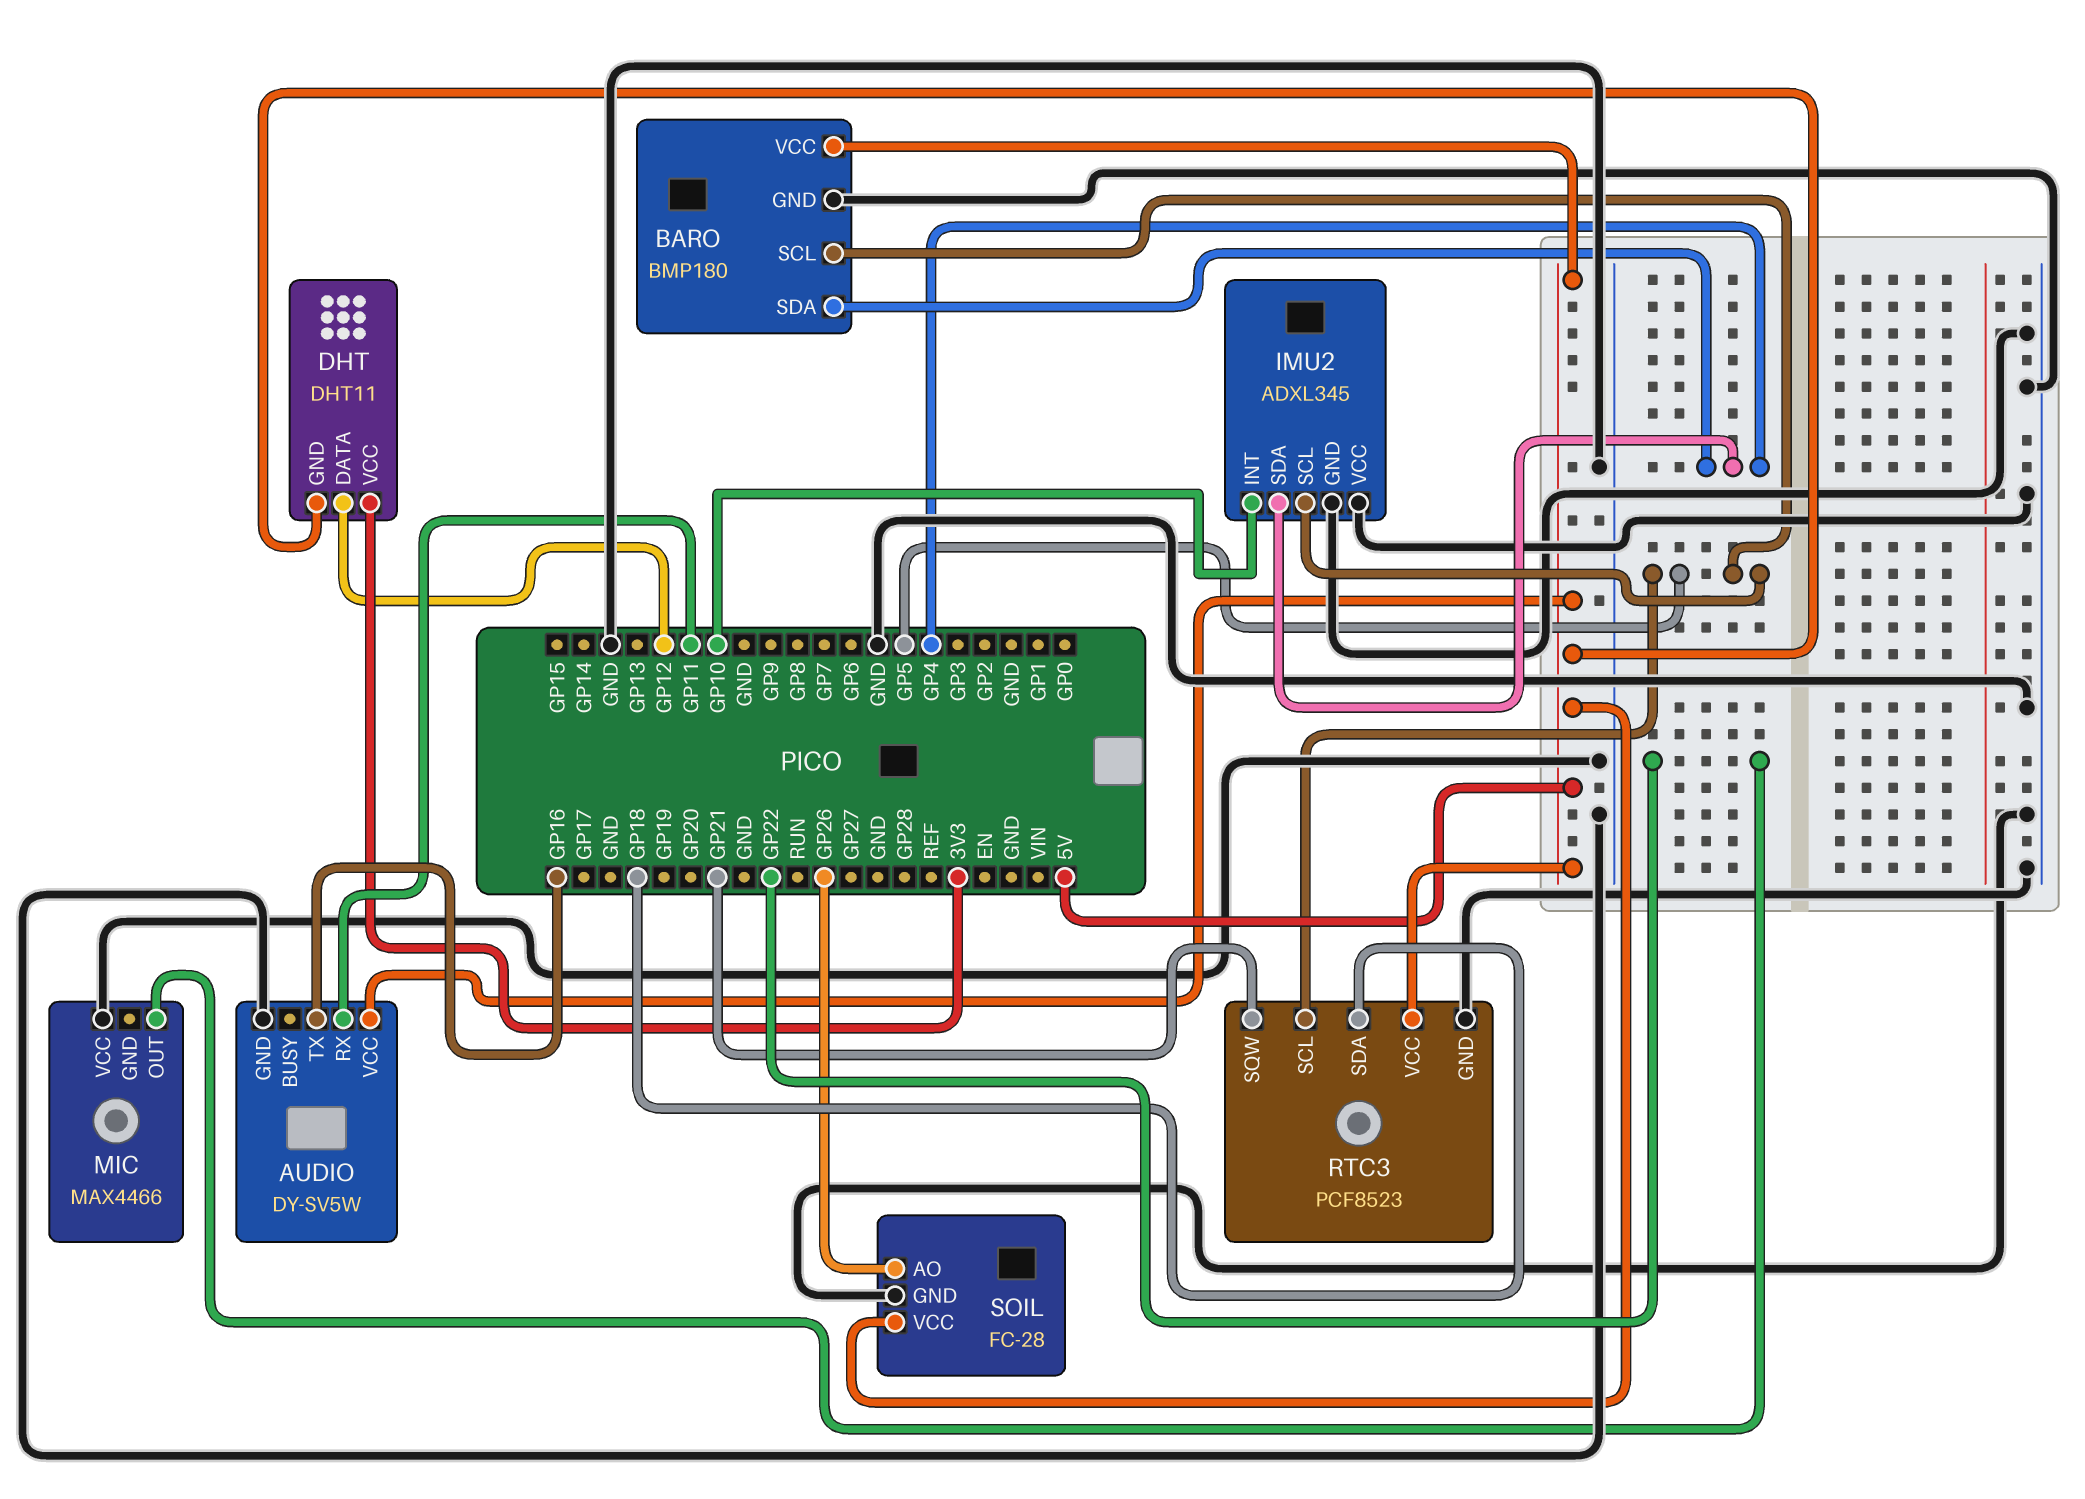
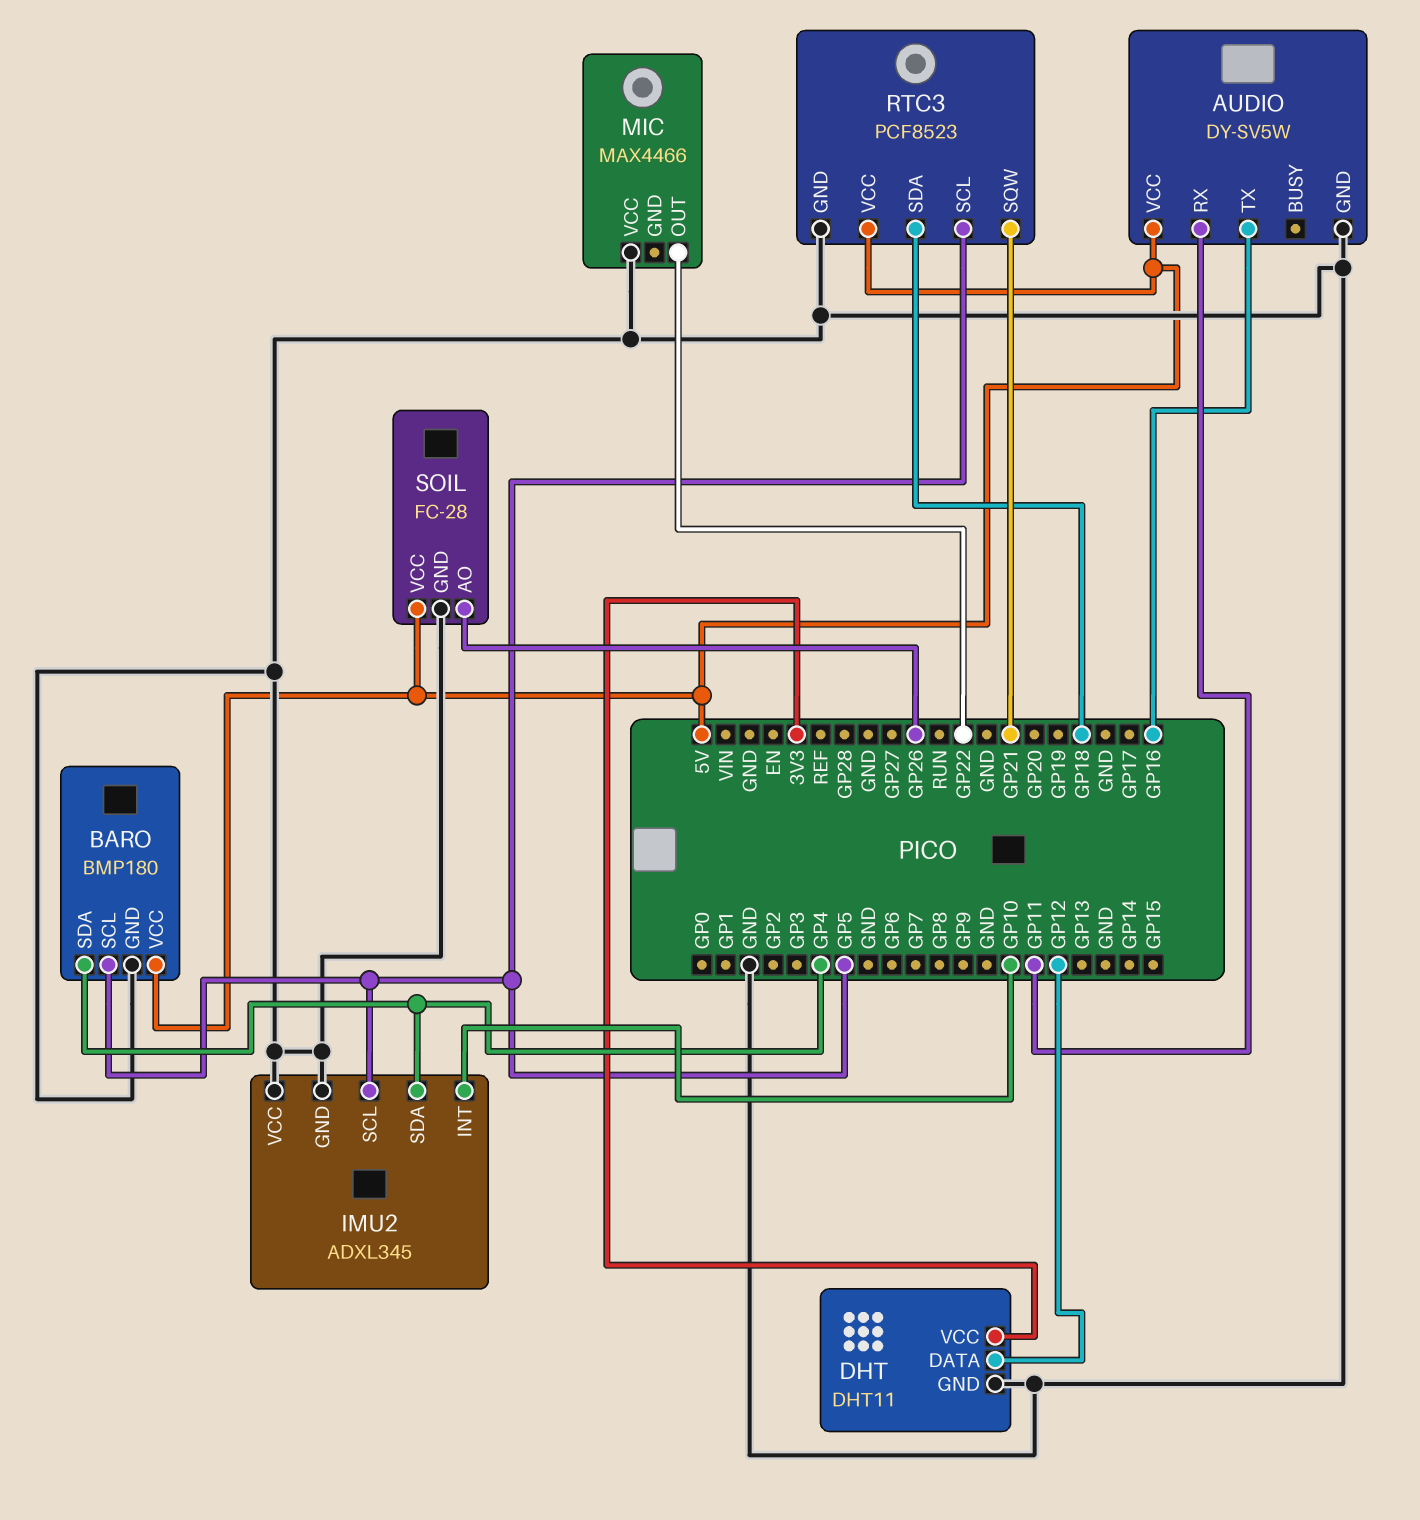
DHT pin GND: 5V -> GND

